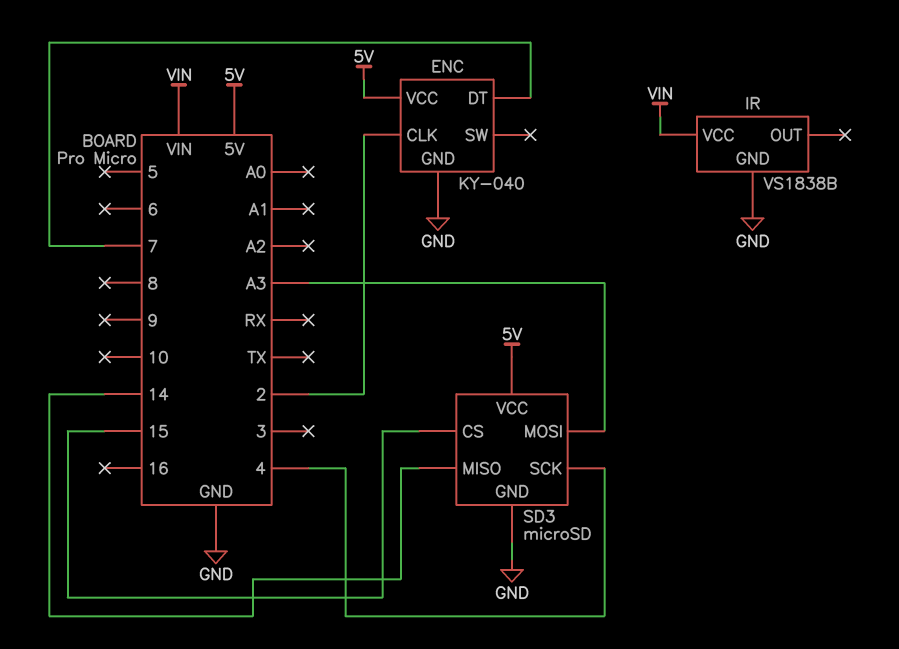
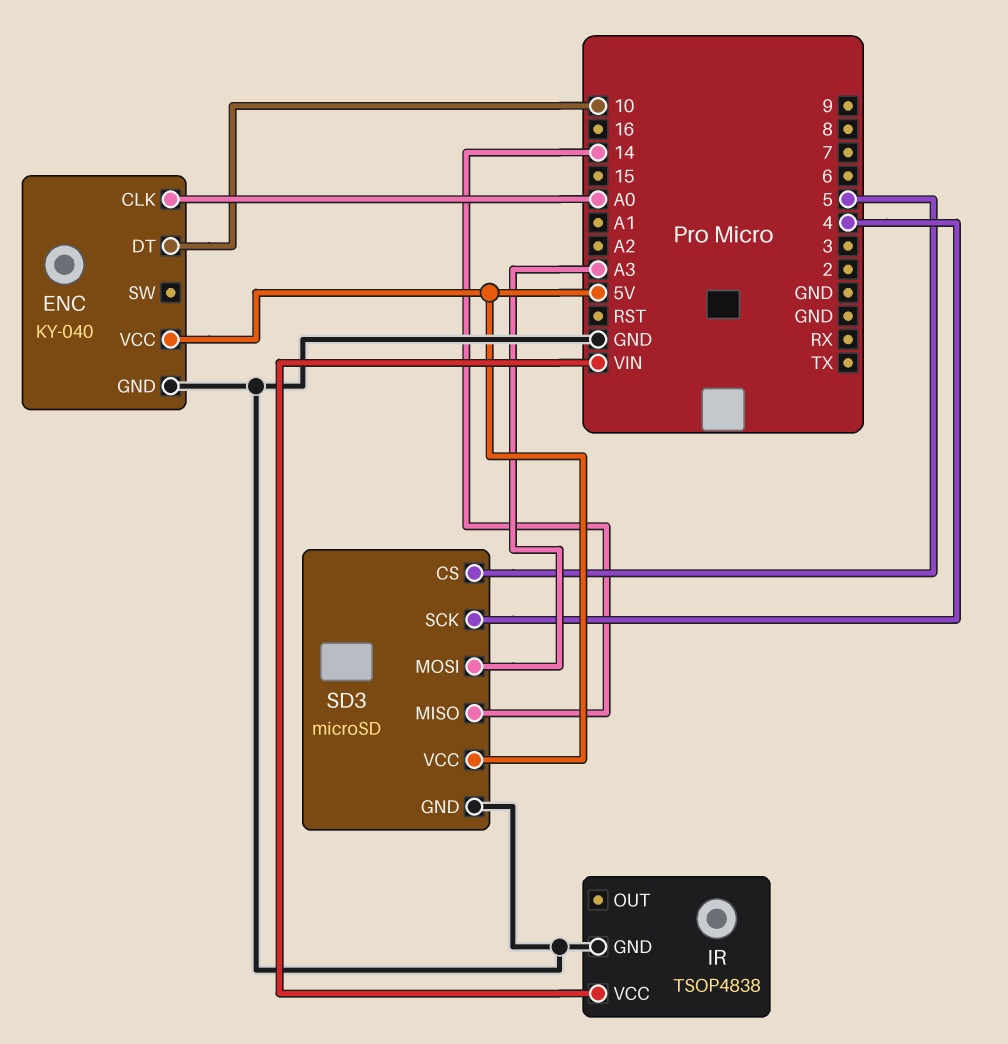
ENC pin CLK: 2 -> A0
ENC pin DT: 7 -> 10
IR: VS1838B -> TSOP4838
SD3 pin CS: 15 -> 5

